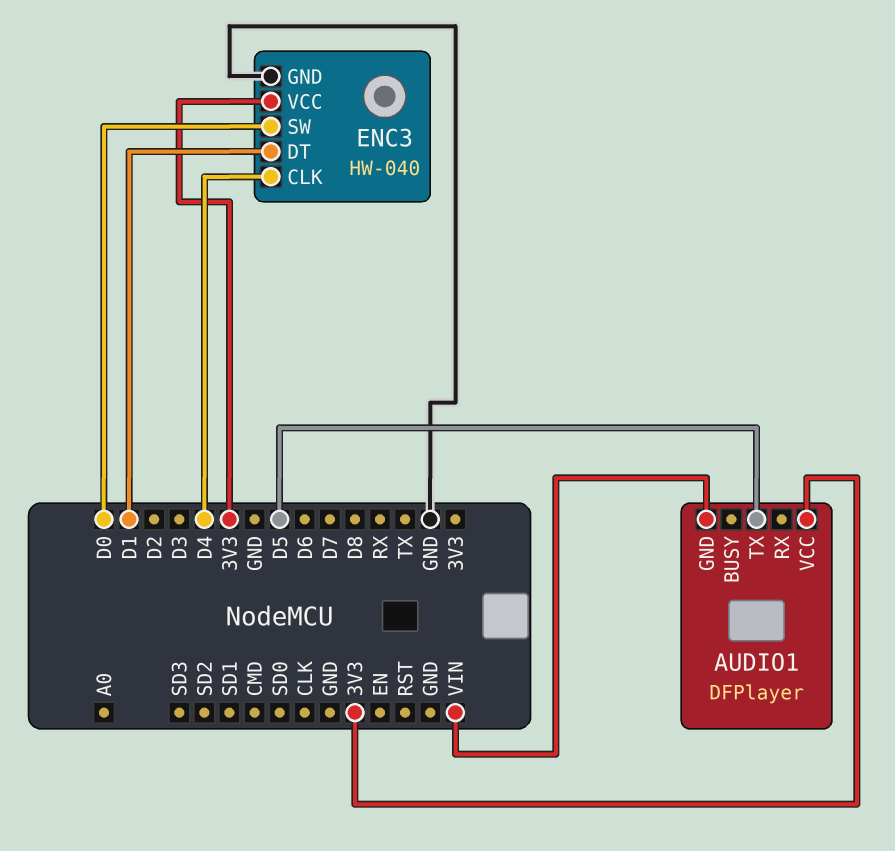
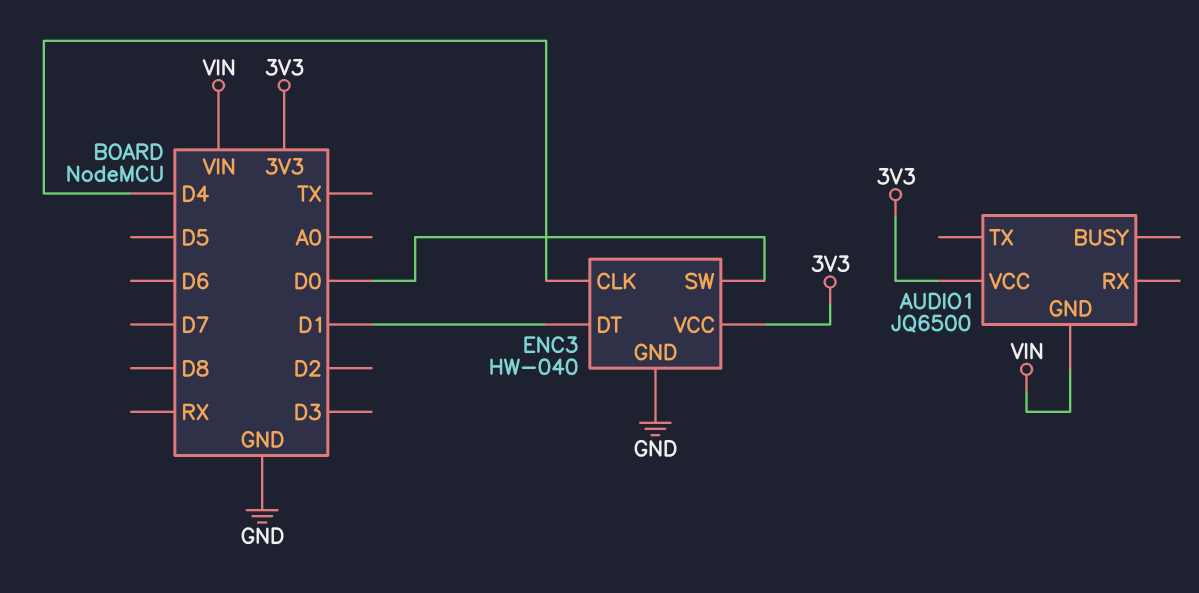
AUDIO1: DFPlayer -> JQ6500
AUDIO1 pin TX: D5 -> none

